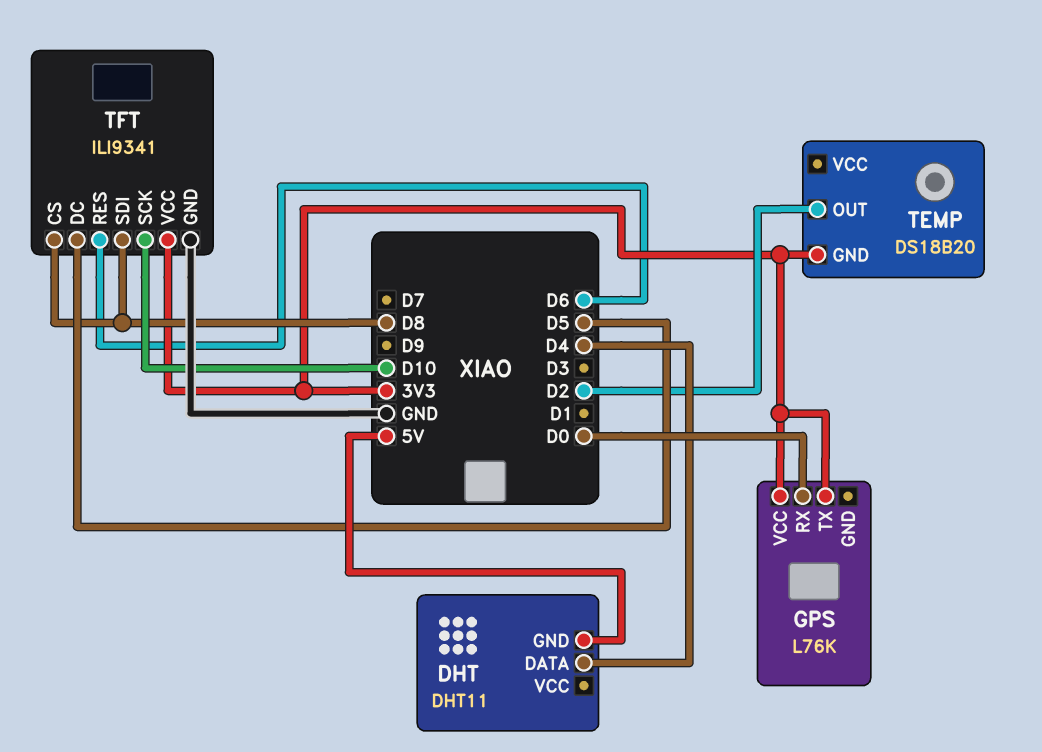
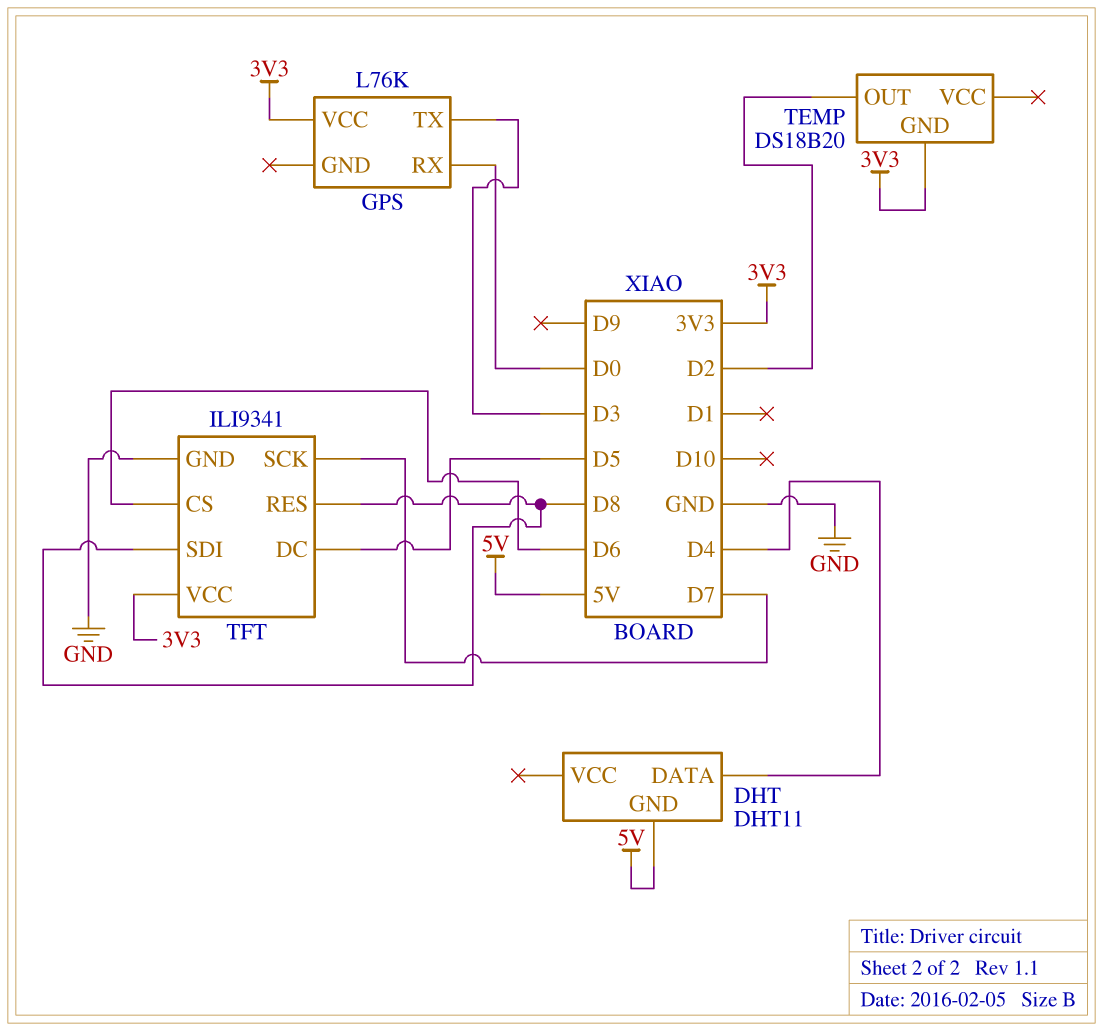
GPS pin TX: 3V3 -> D3
TFT pin CS: D8 -> D6
TFT pin RES: D6 -> D8
TFT pin SCK: D10 -> D7

